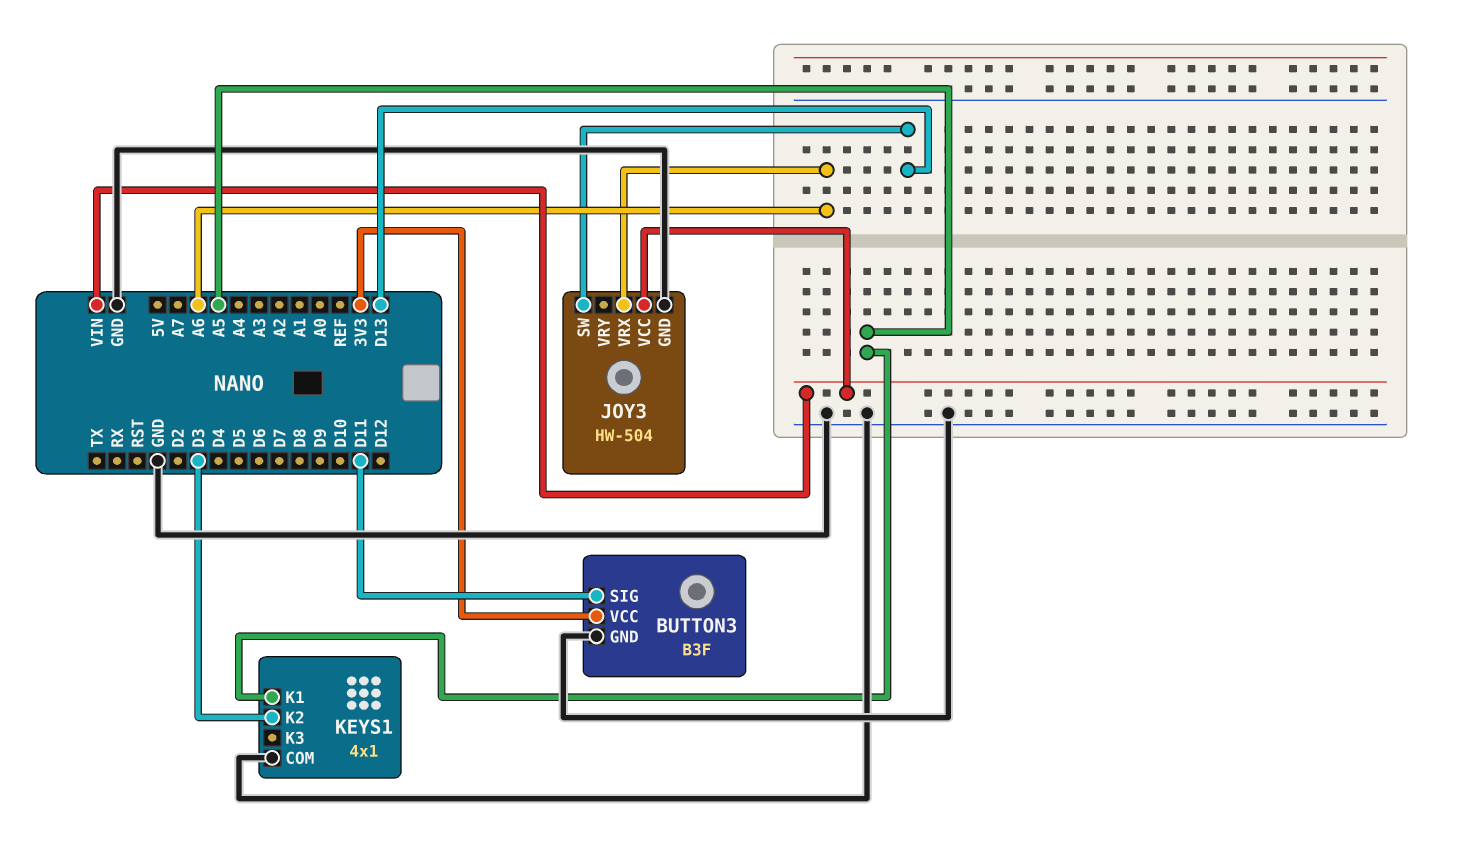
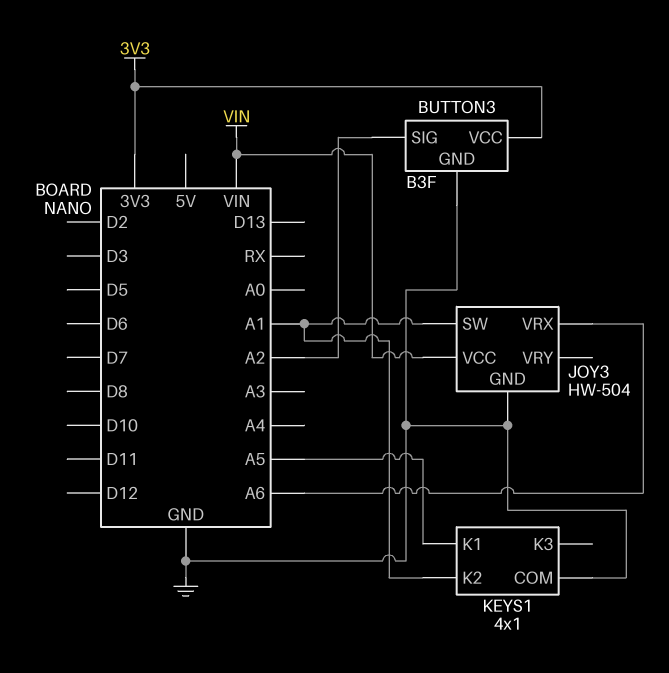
BUTTON3 pin SIG: D11 -> A2
JOY3 pin SW: D13 -> A1
KEYS1 pin K2: D3 -> A1

